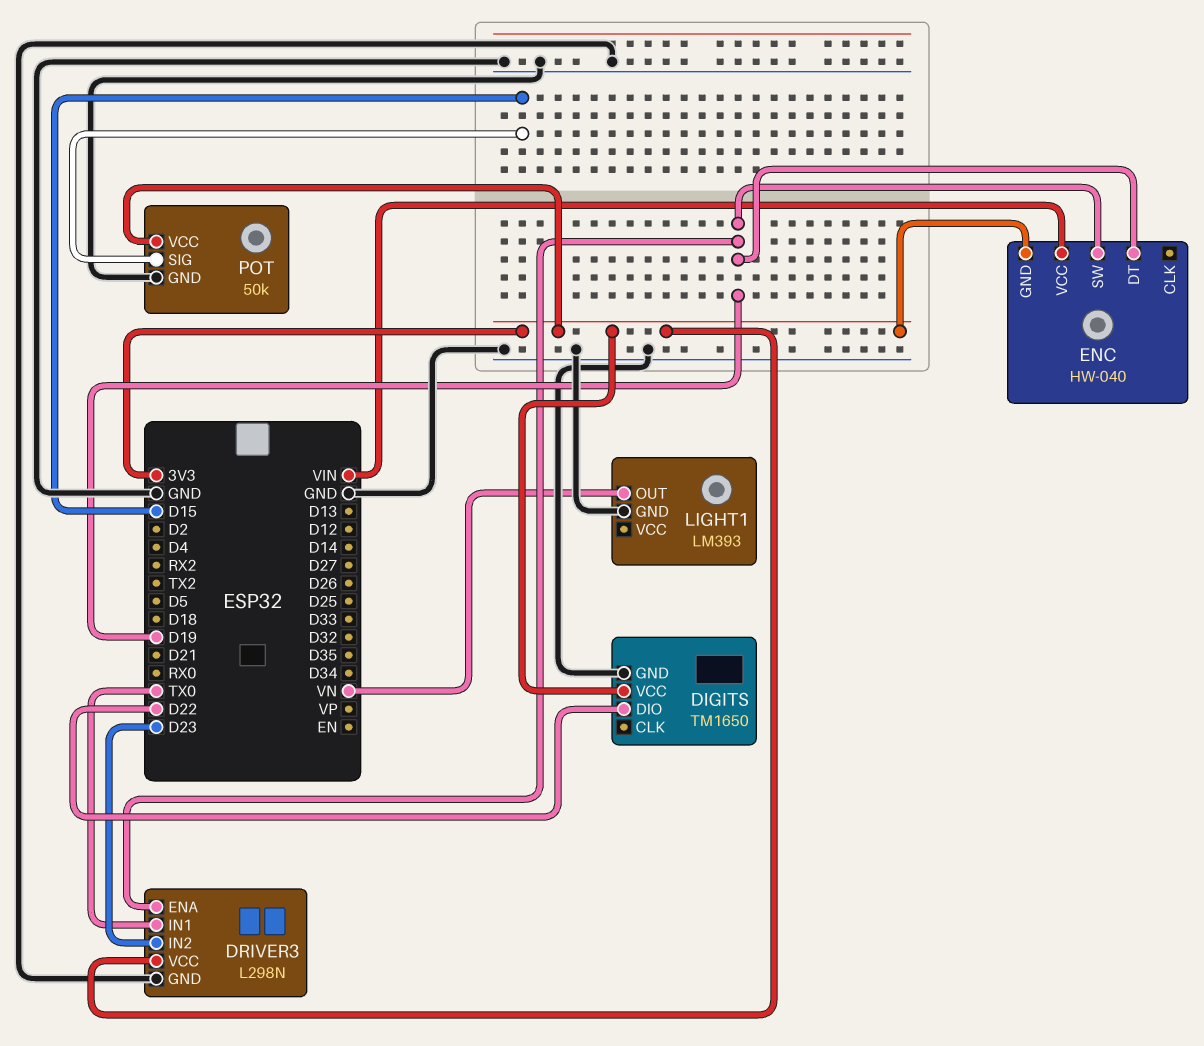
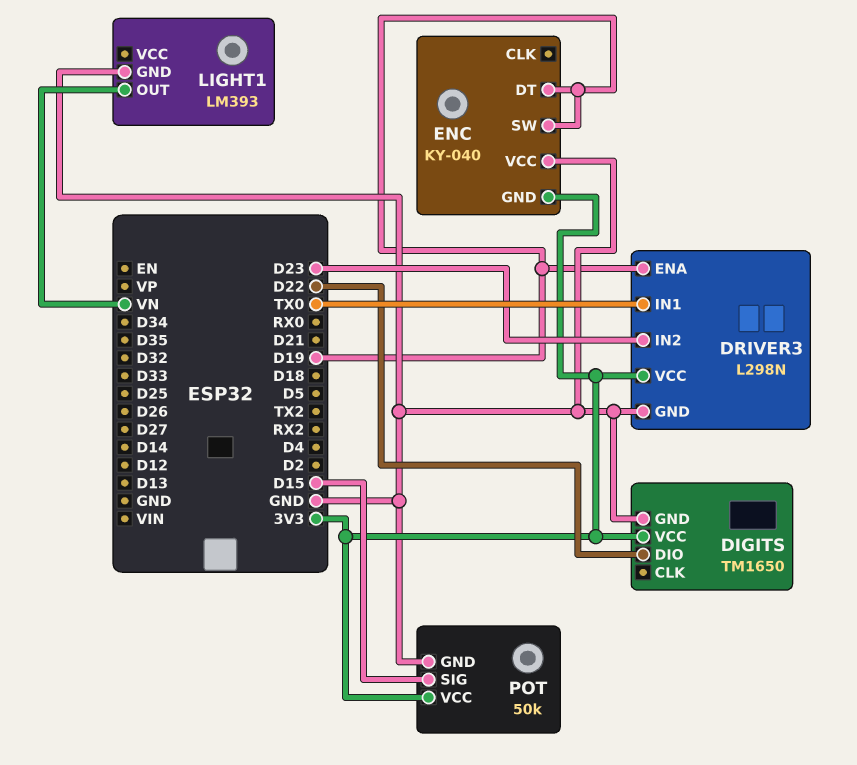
ENC: HW-040 -> KY-040
ENC pin VCC: VIN -> GND

